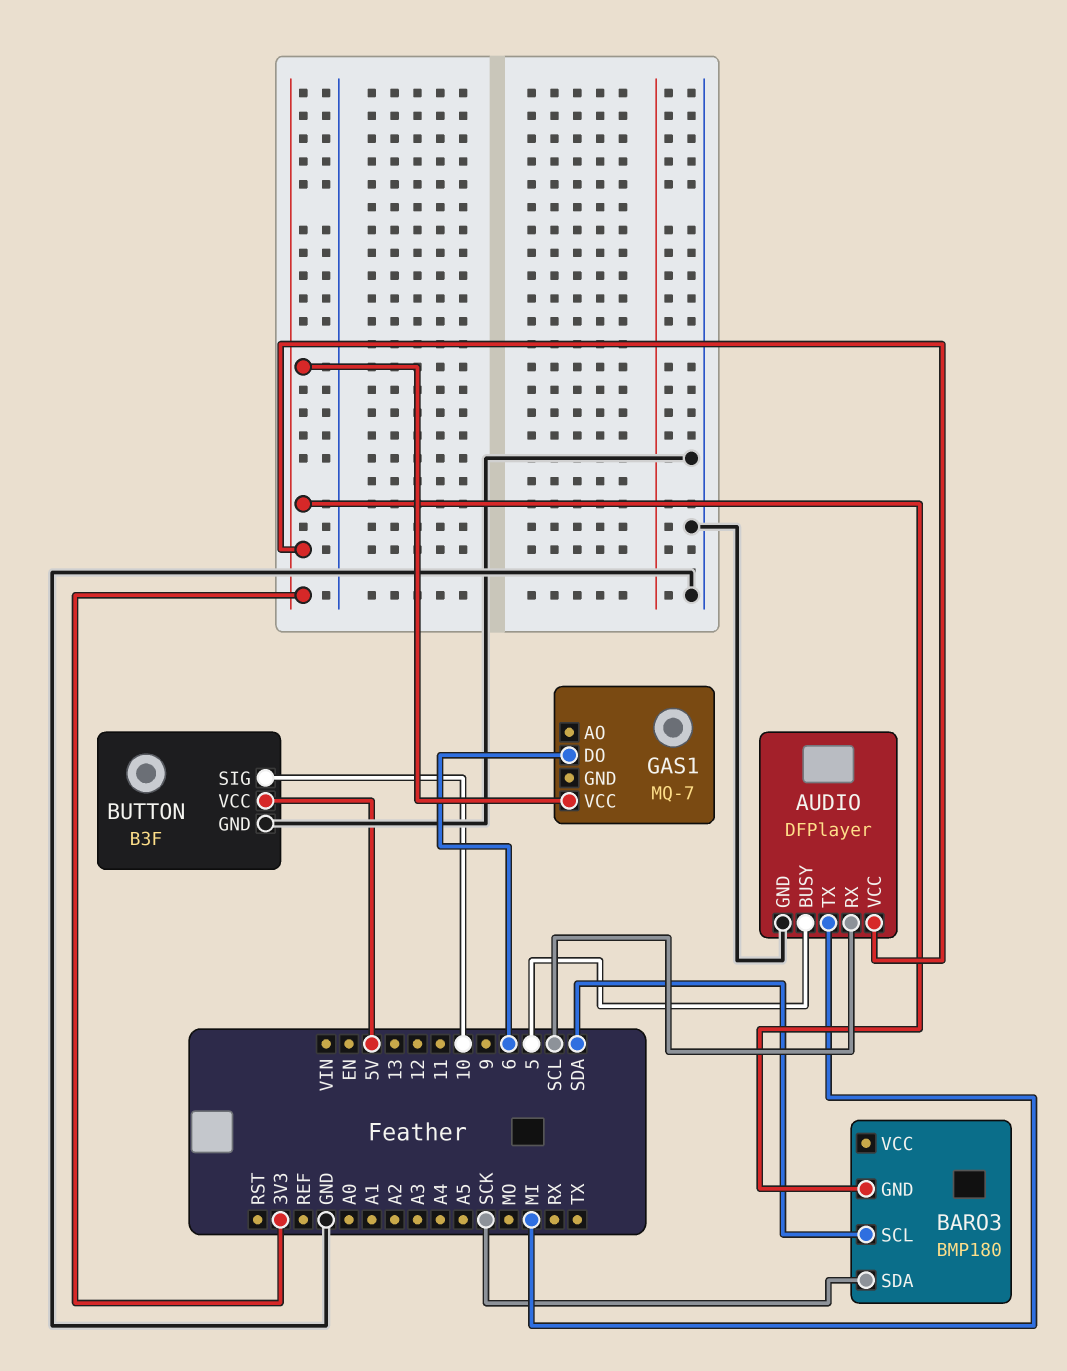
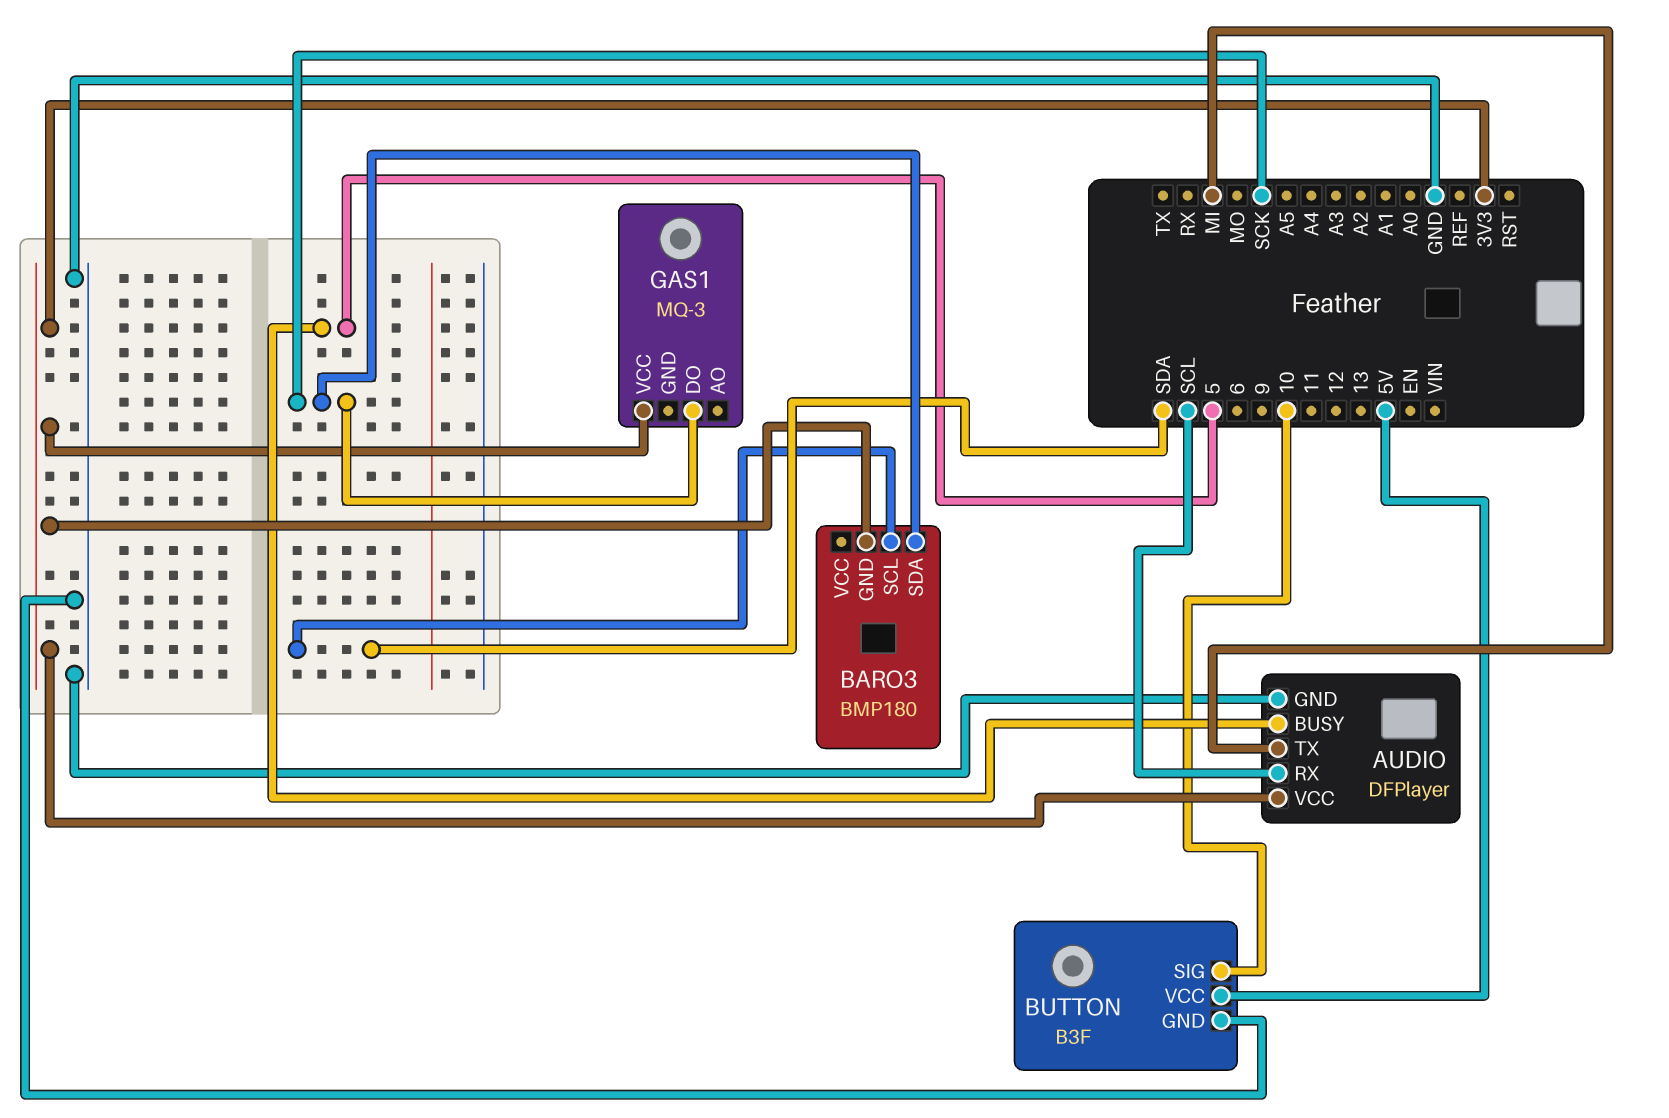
GAS1: MQ-7 -> MQ-3
GAS1 pin DO: 6 -> SCK

